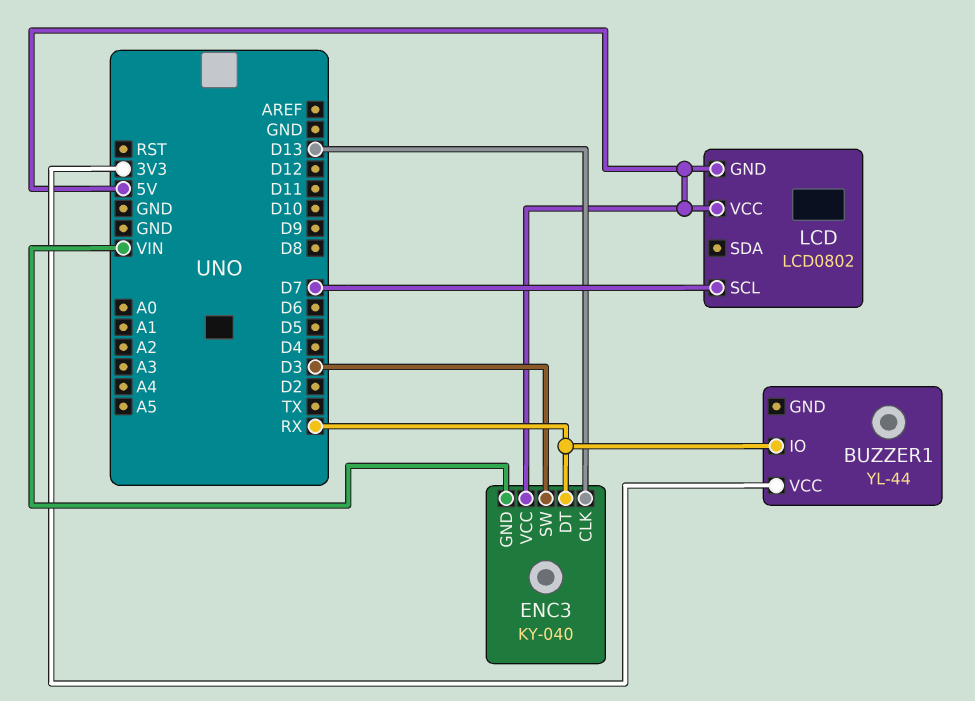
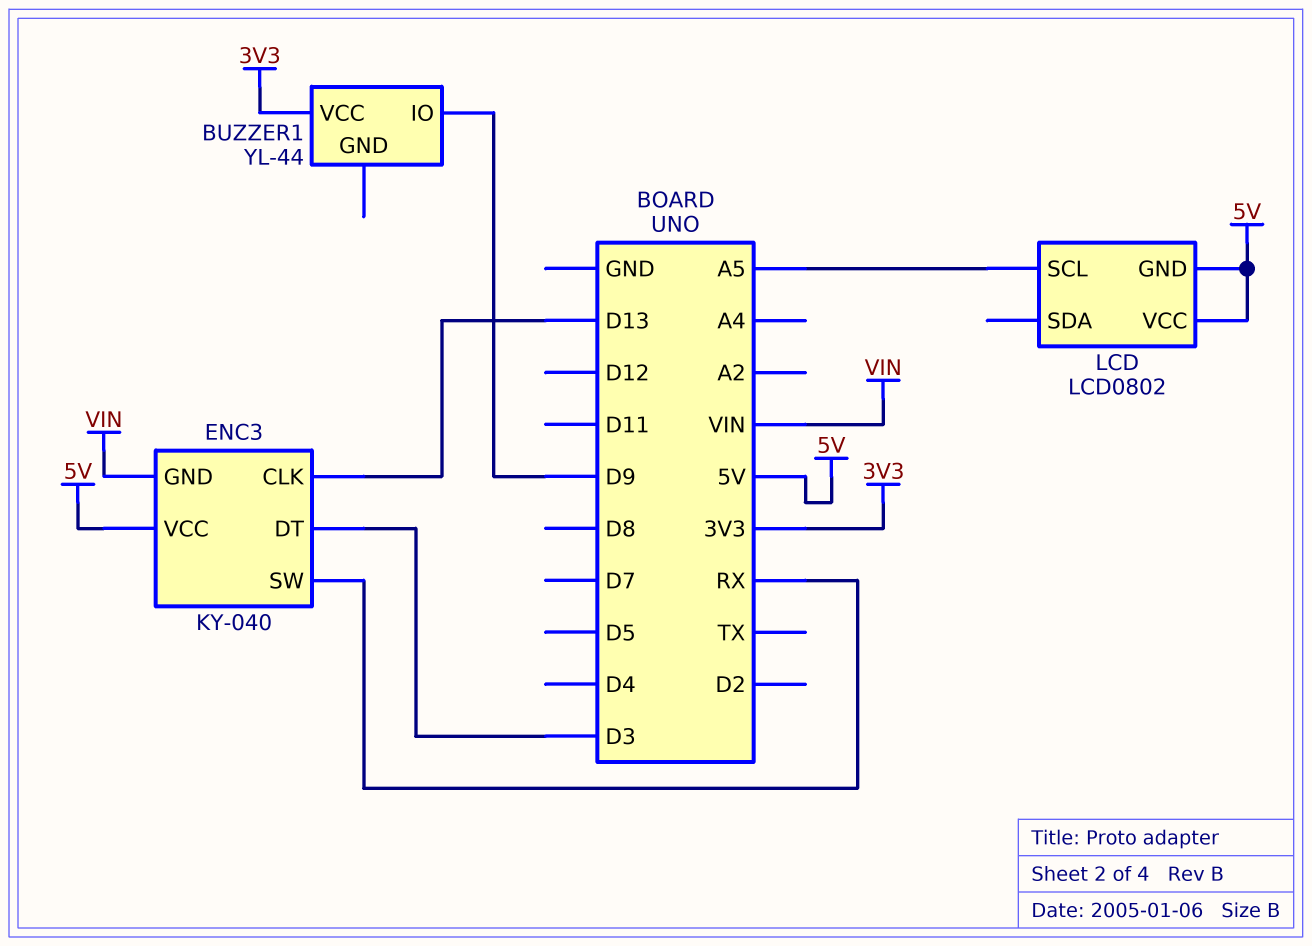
BUZZER1 pin IO: RX -> D9
ENC3 pin DT: RX -> D3
ENC3 pin SW: D3 -> RX
LCD pin SCL: D7 -> A5

